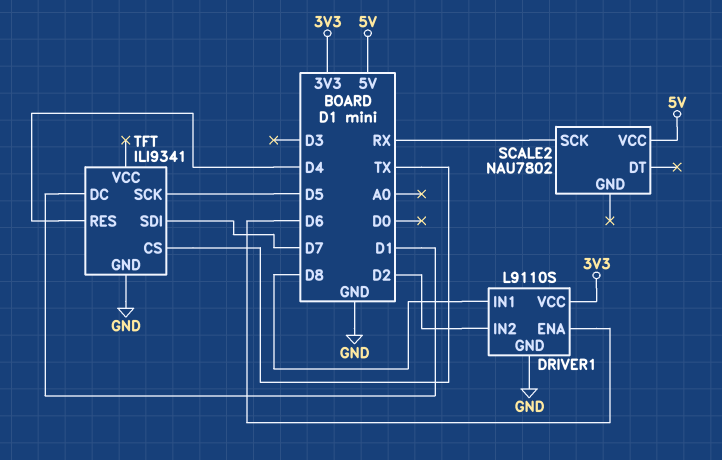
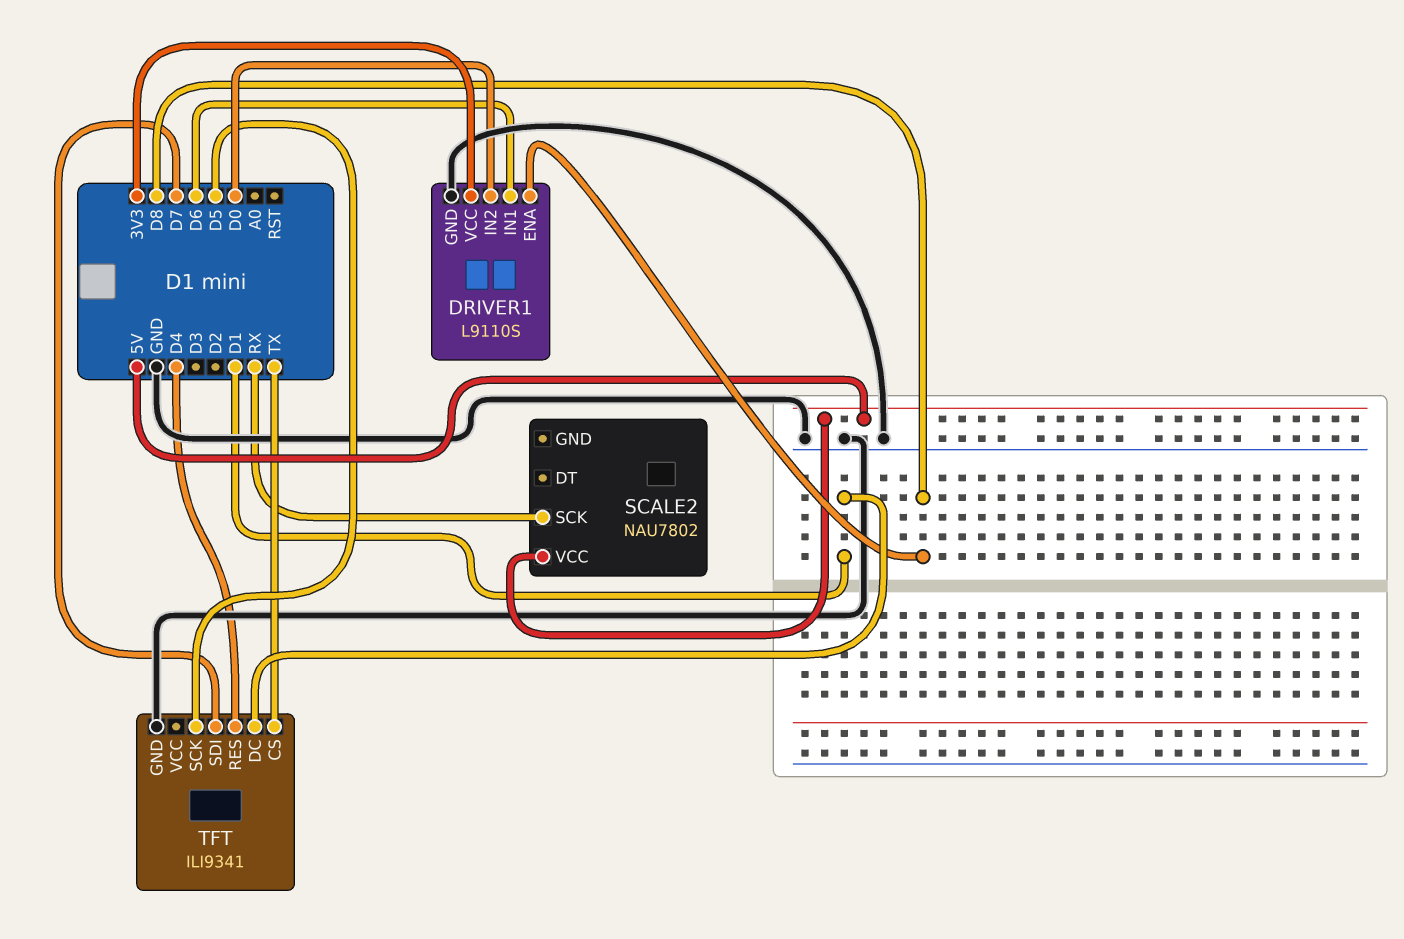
DRIVER1 pin ENA: D6 -> D8
DRIVER1 pin IN1: D8 -> D6
DRIVER1 pin IN2: D2 -> D0

